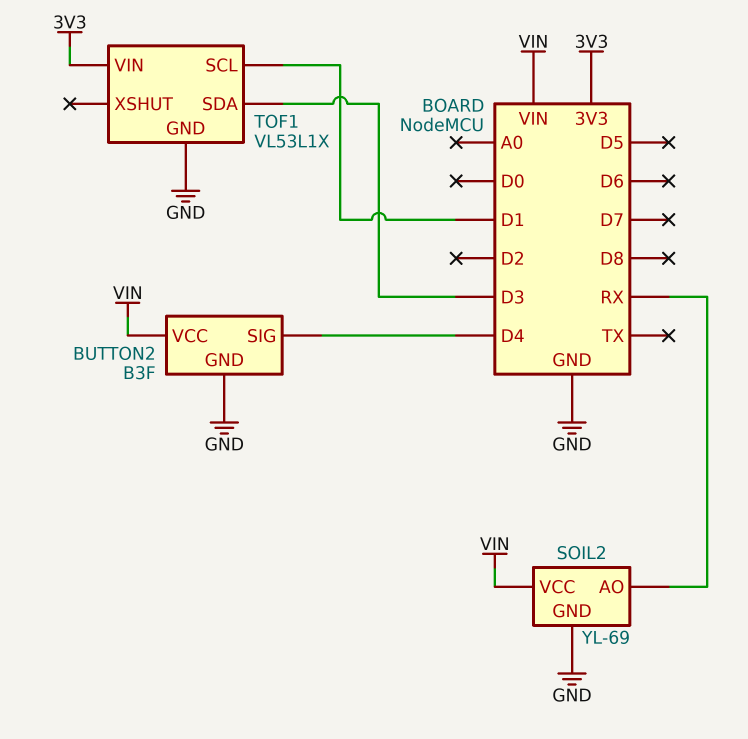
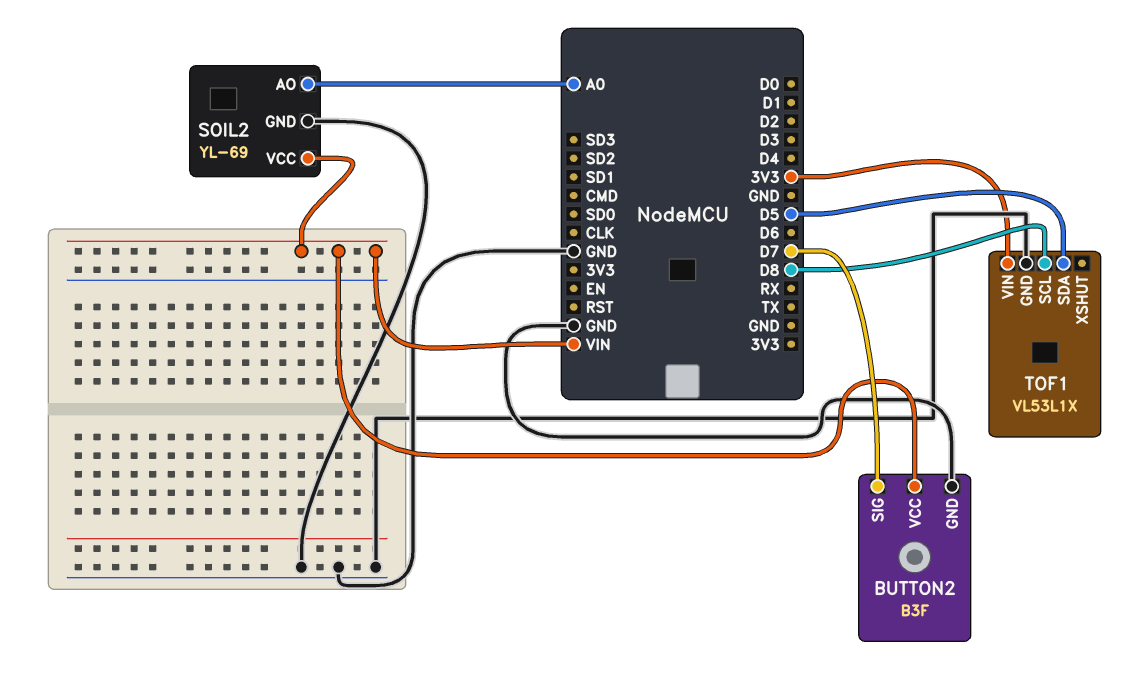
BUTTON2 pin SIG: D4 -> D7
SOIL2 pin AO: RX -> A0
TOF1 pin SCL: D1 -> D8
TOF1 pin SDA: D3 -> D5

